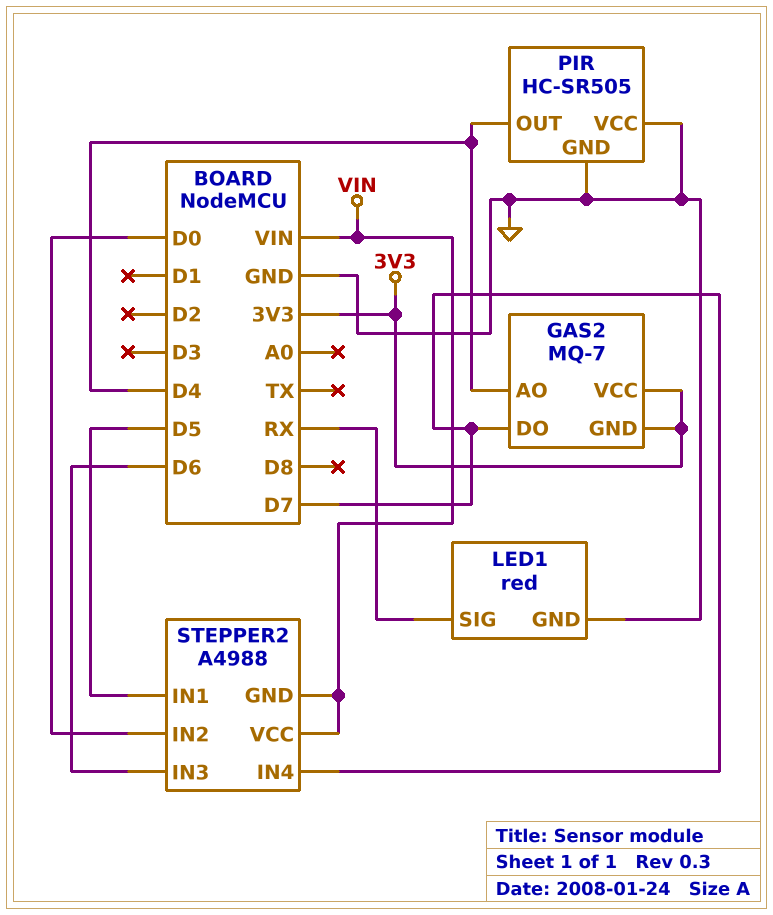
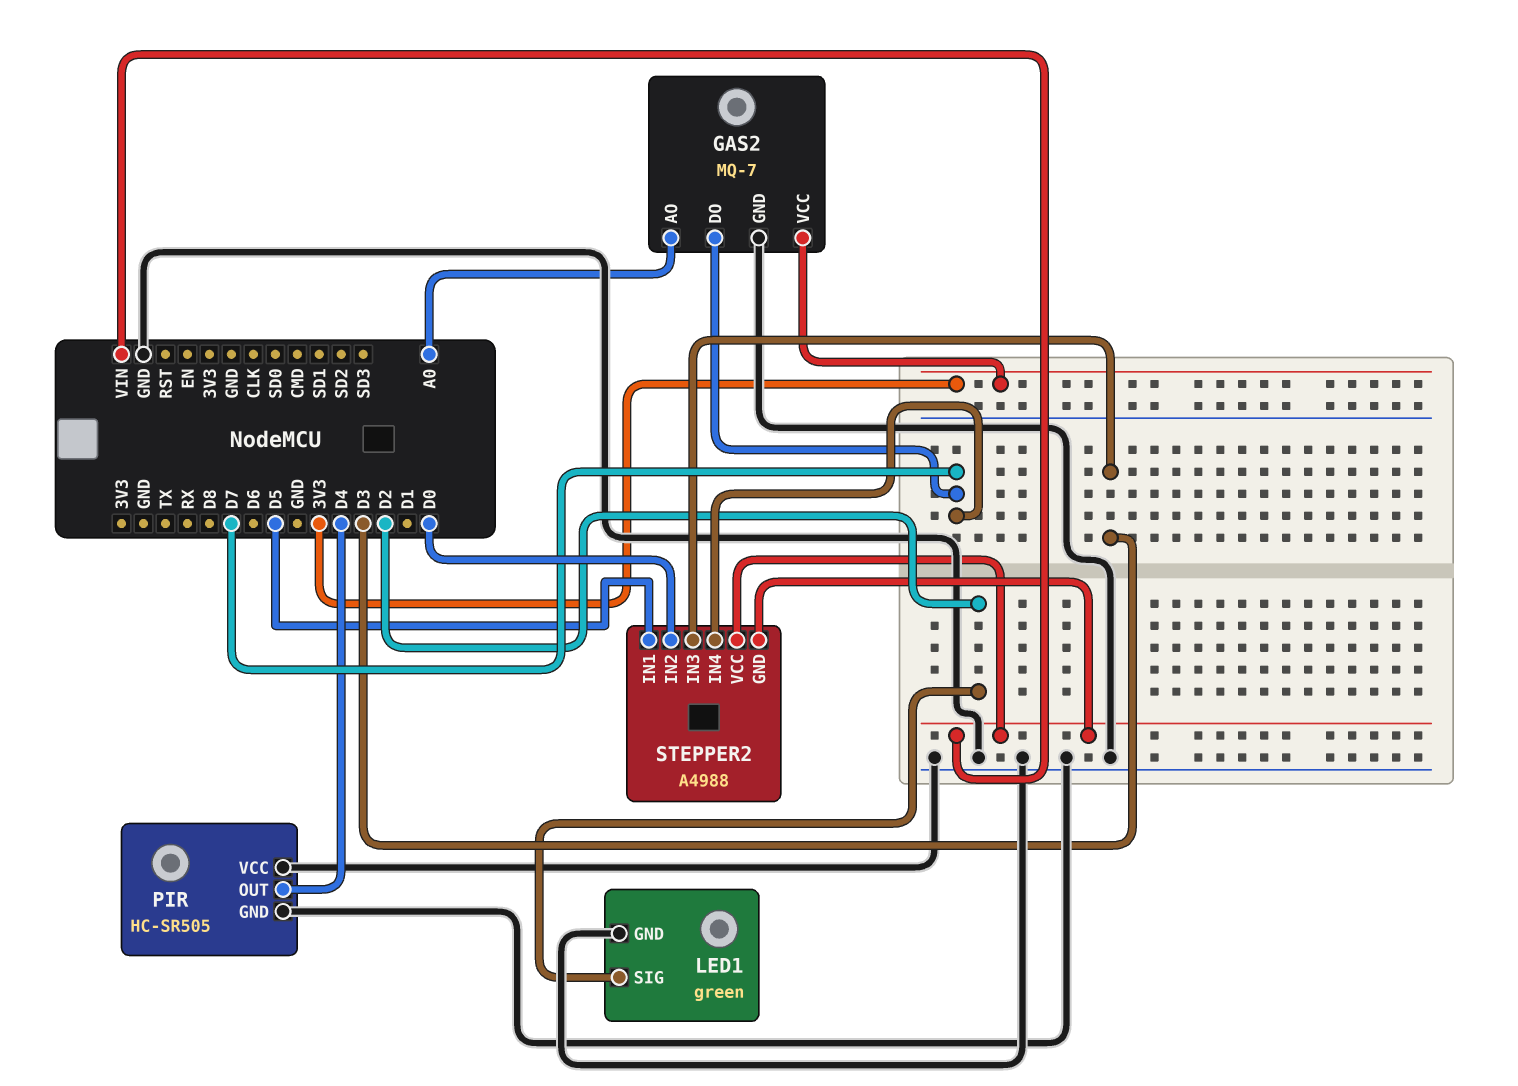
GAS2 pin AO: D4 -> A0
GAS2 pin GND: 3V3 -> GND
LED1: red -> green
LED1 pin SIG: RX -> D2
STEPPER2 pin IN3: D6 -> D3

